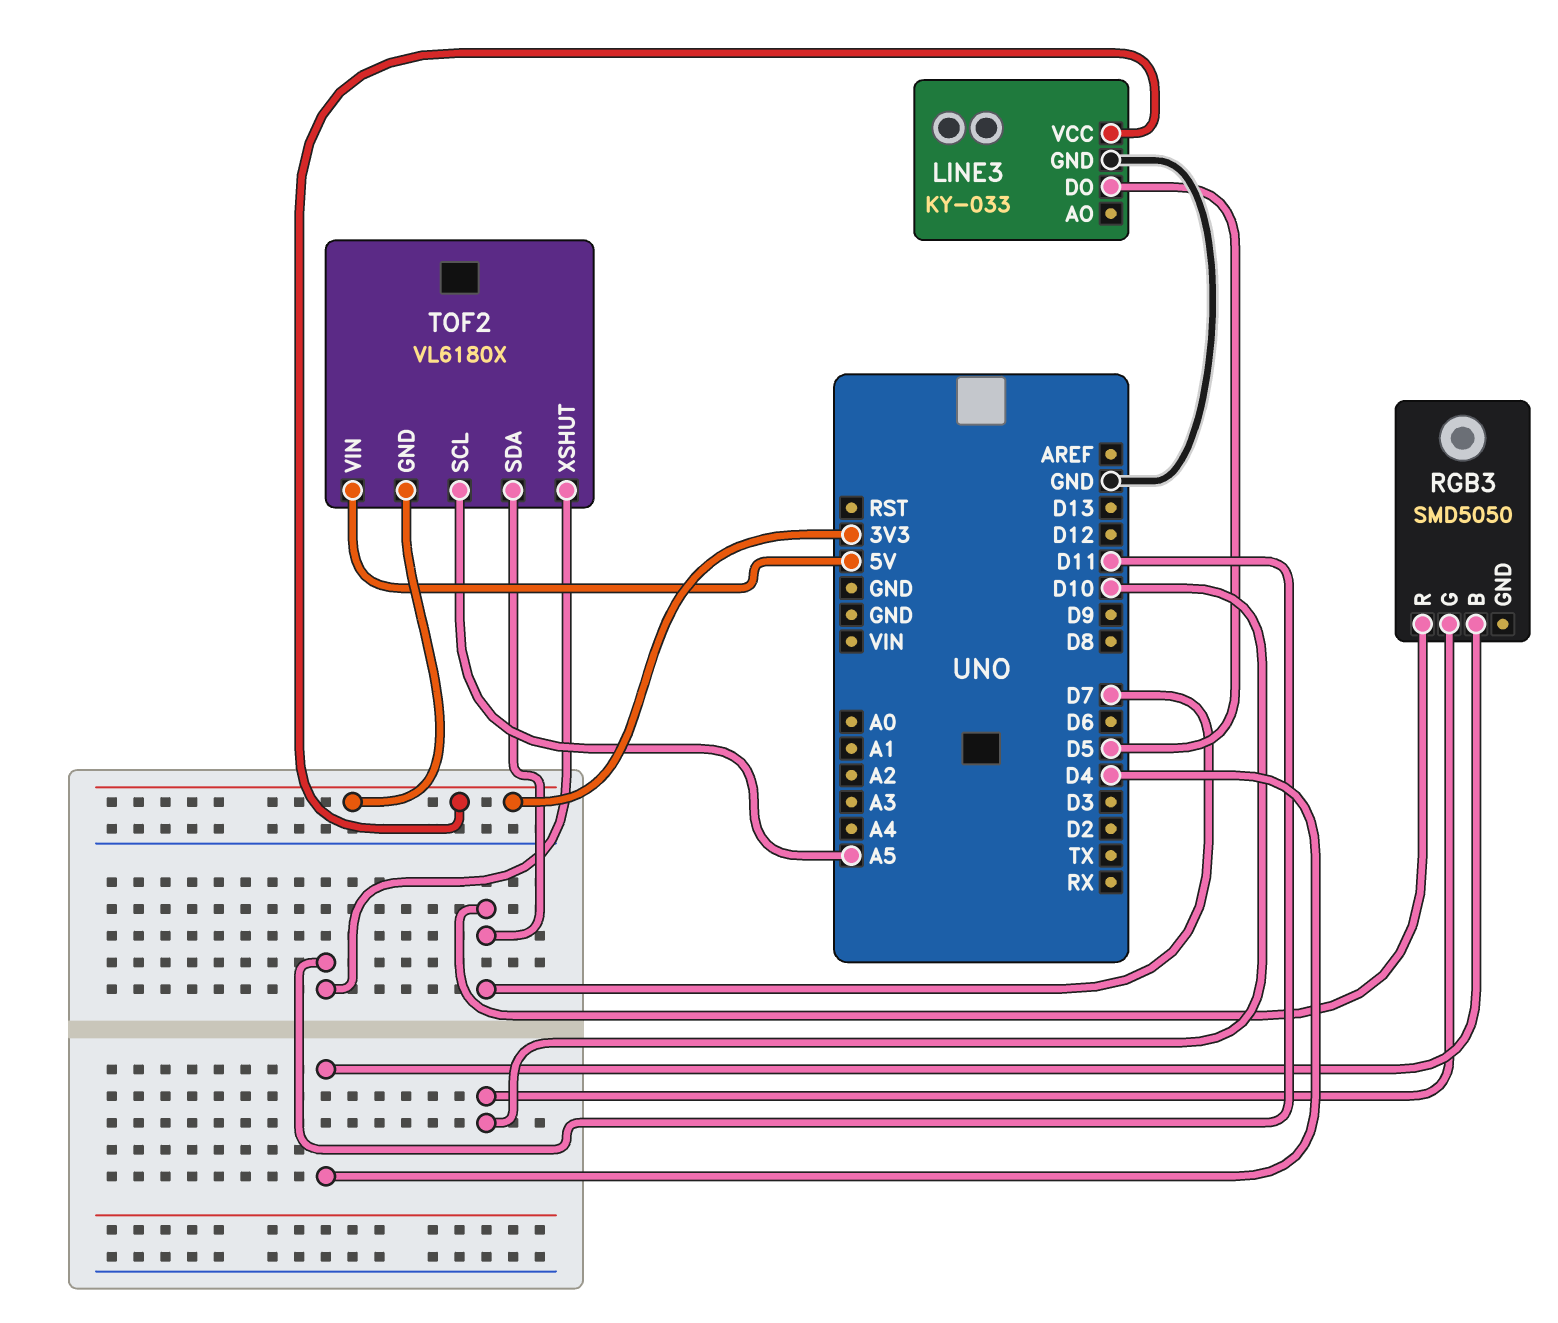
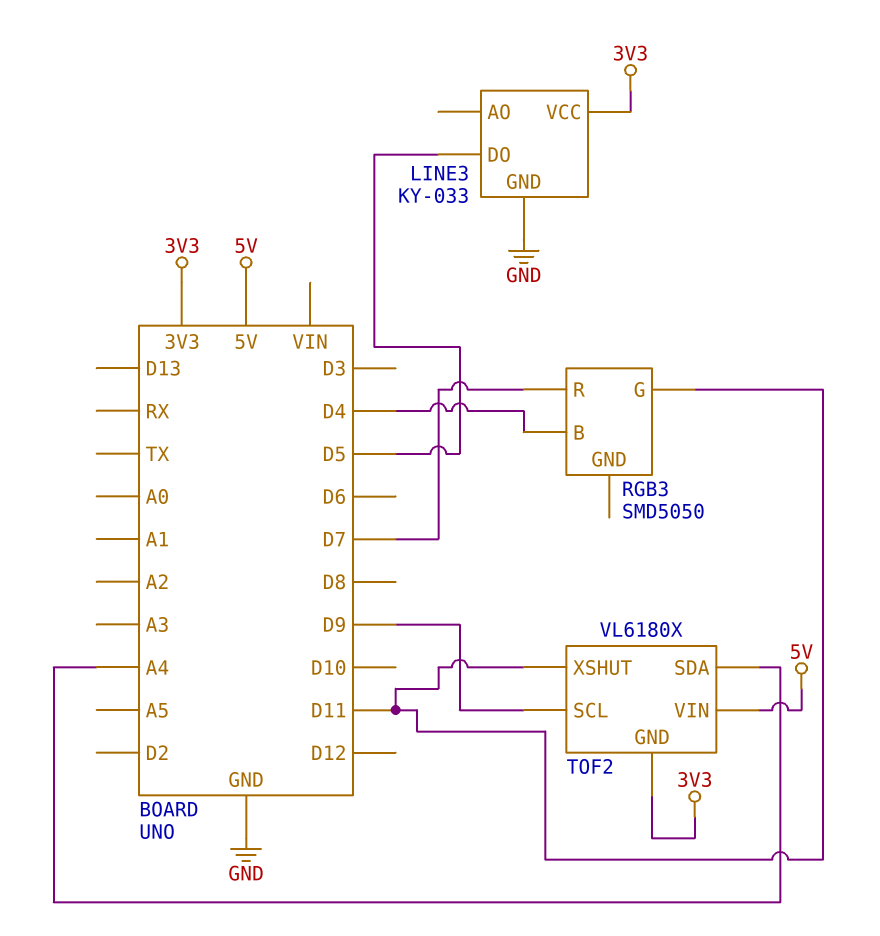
RGB3 pin G: D10 -> D11
TOF2 pin SCL: A5 -> D9
TOF2 pin SDA: D7 -> A4

